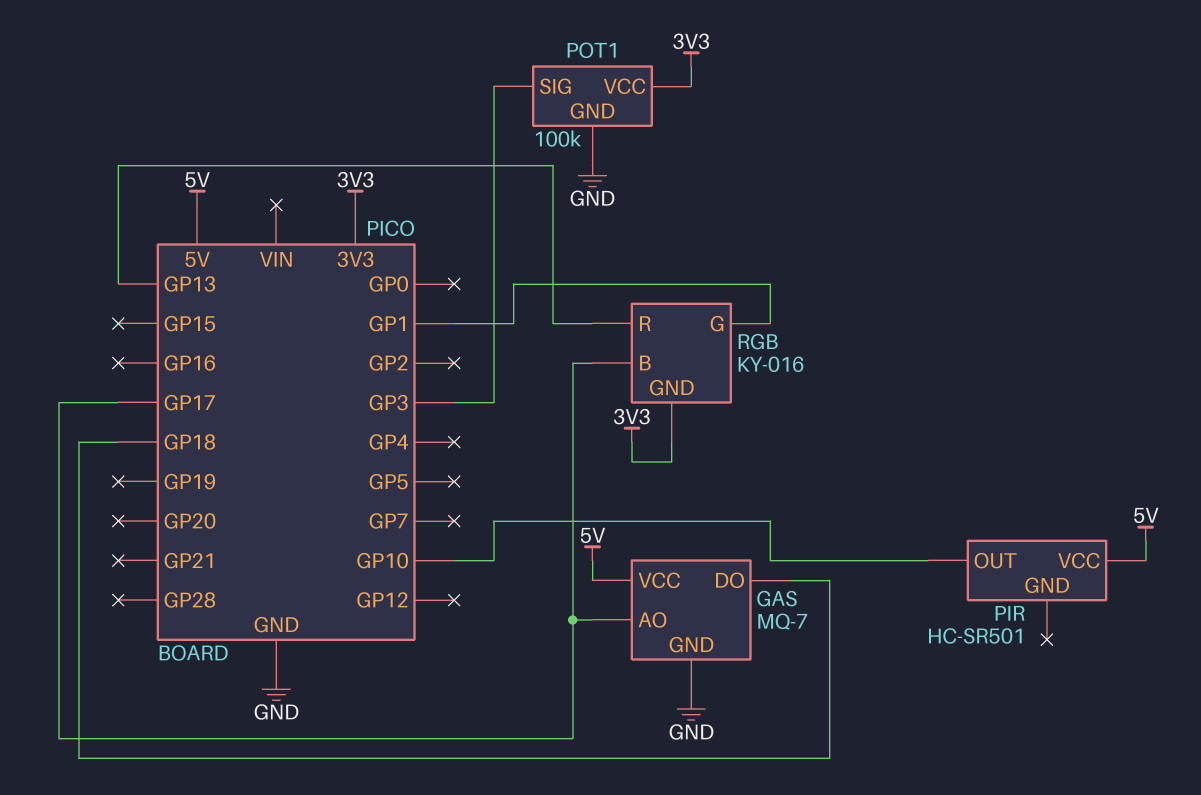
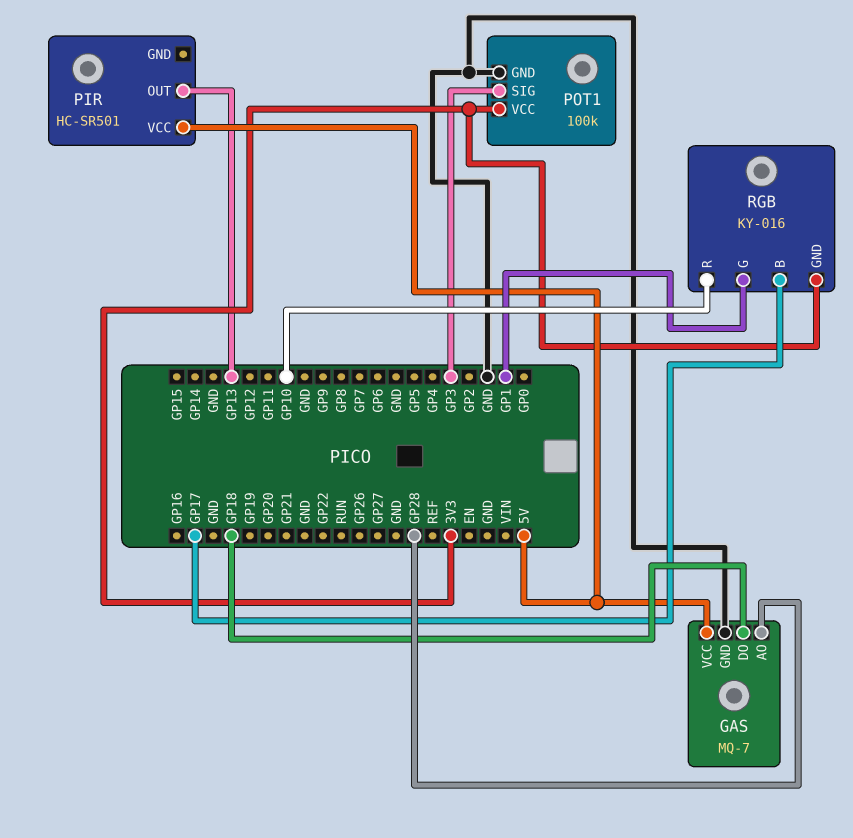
GAS pin AO: GP17 -> GP28
PIR pin OUT: GP10 -> GP13
RGB pin R: GP13 -> GP10

